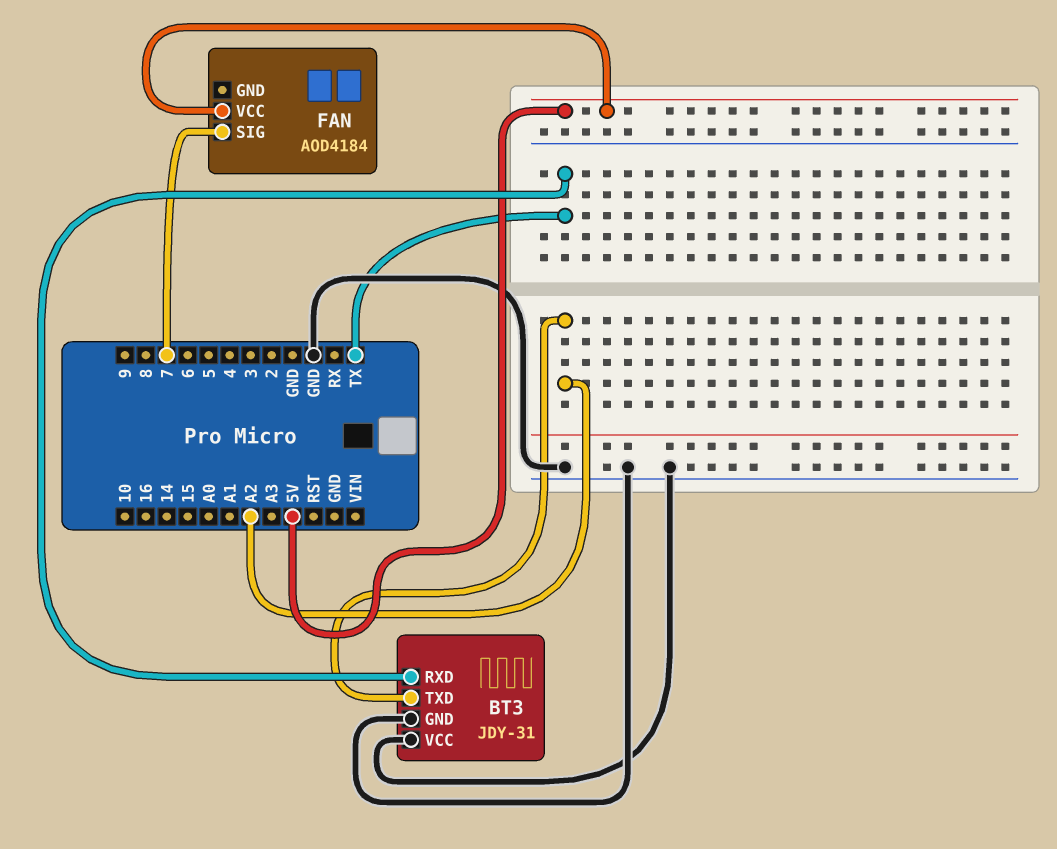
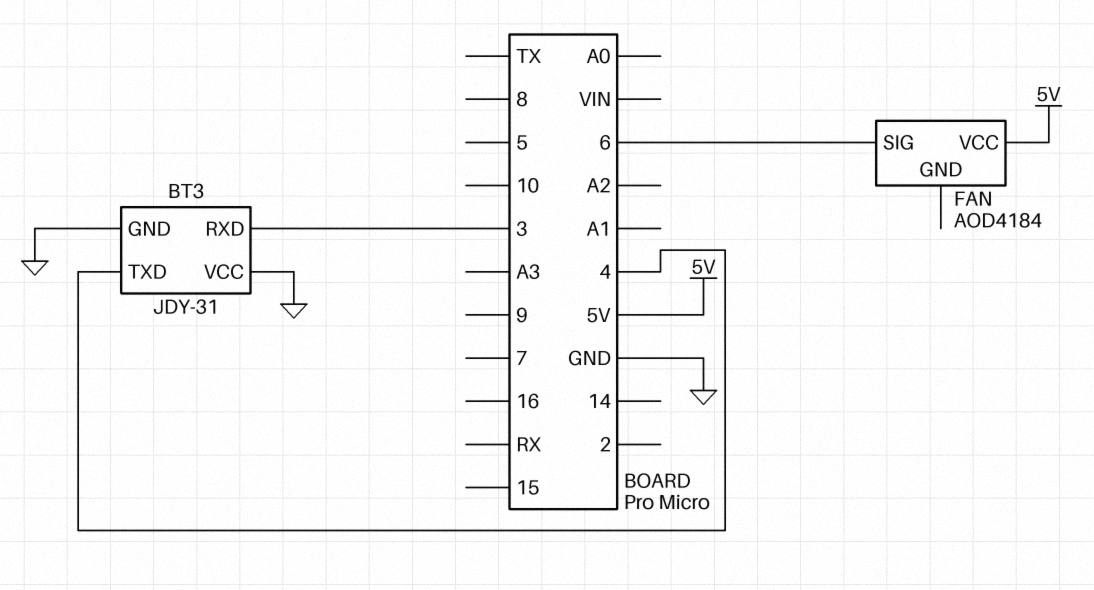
BT3 pin RXD: TX -> 3
BT3 pin TXD: A2 -> 4
FAN pin SIG: 7 -> 6

